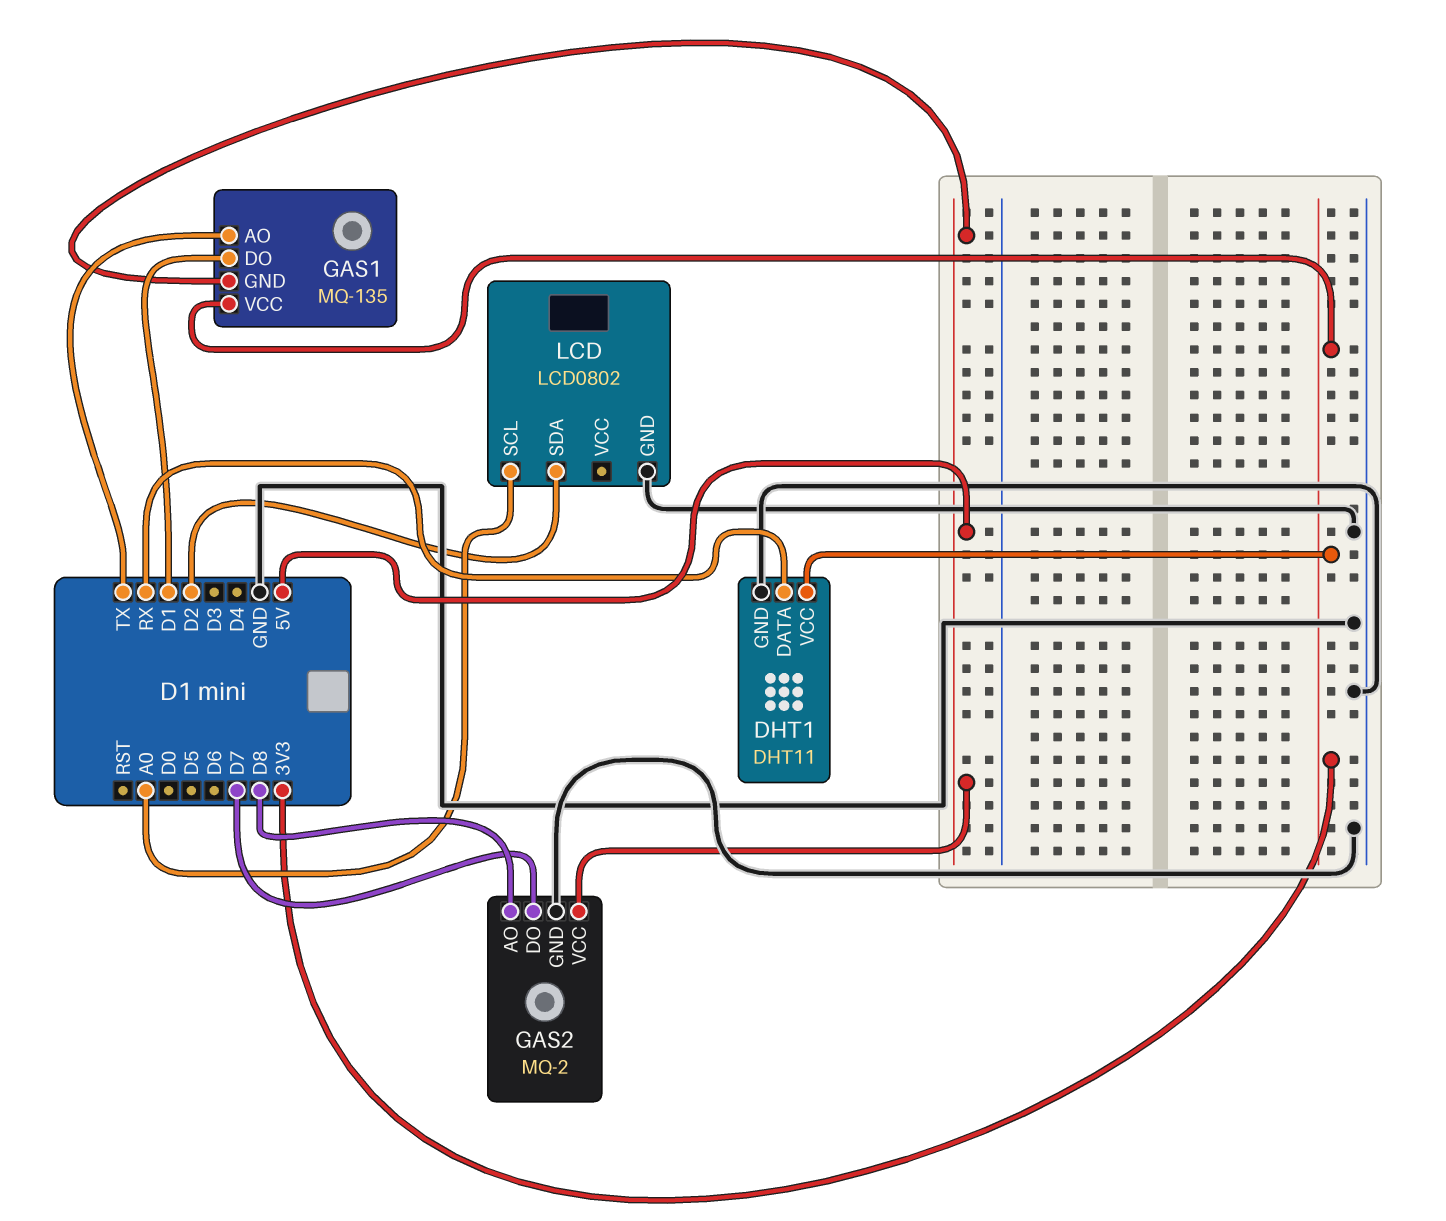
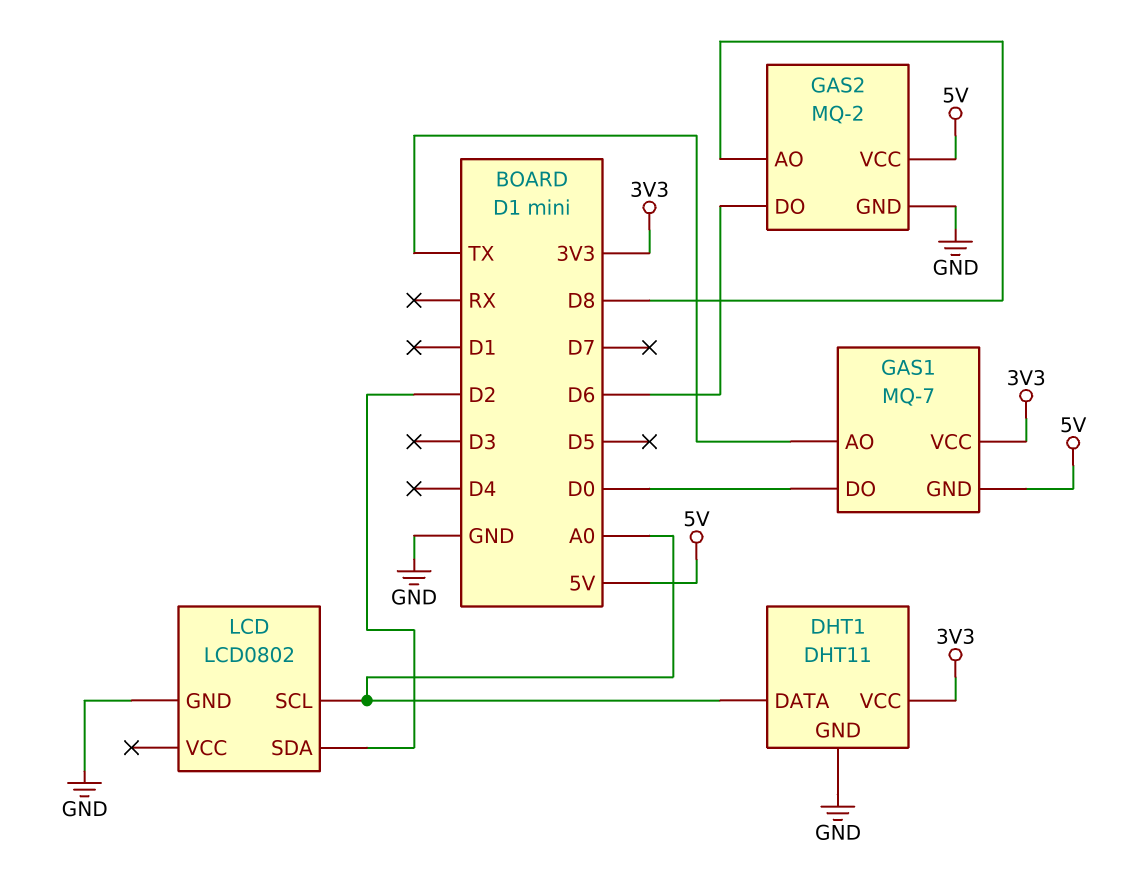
DHT1 pin DATA: RX -> A0
GAS1: MQ-135 -> MQ-7
GAS1 pin DO: D1 -> D0
GAS2 pin DO: D7 -> D6

